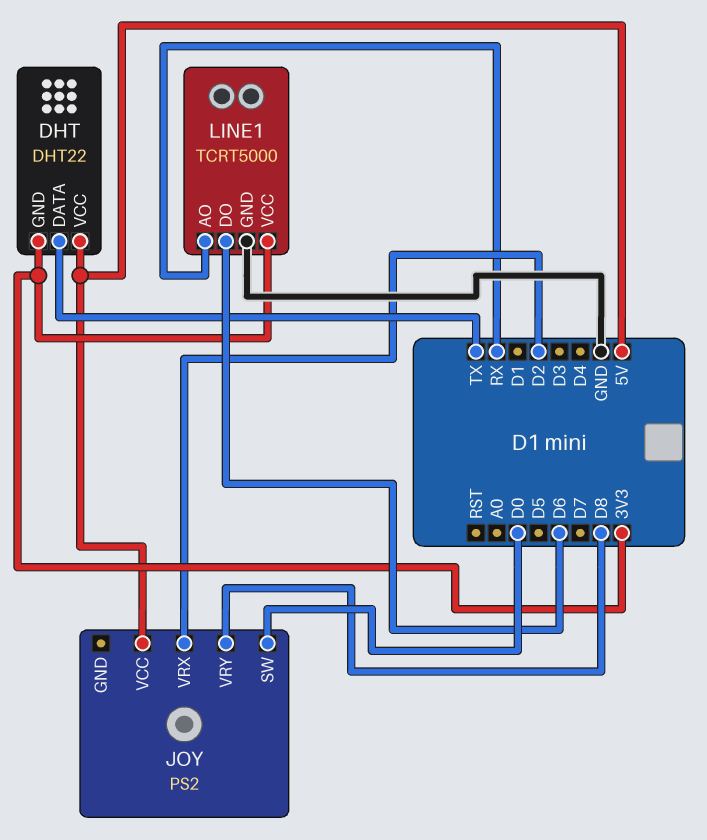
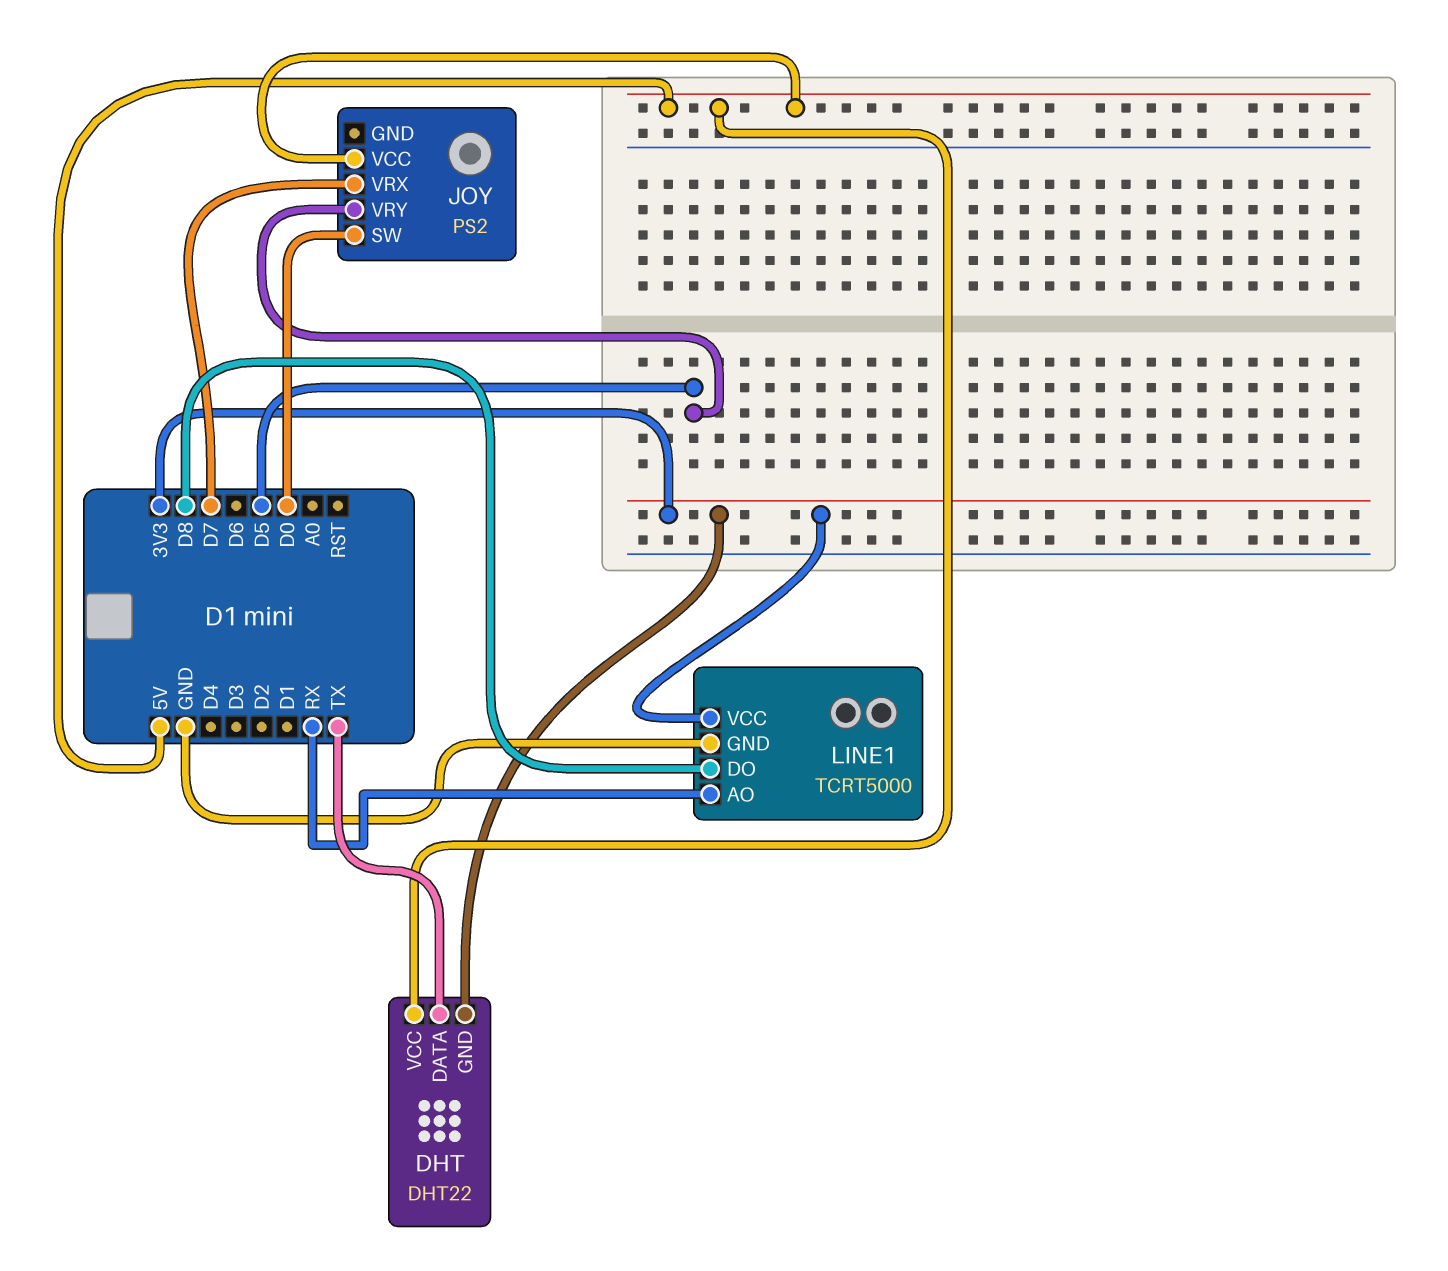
JOY pin VRX: D2 -> D7
JOY pin VRY: D8 -> D5
LINE1 pin DO: D6 -> D8

